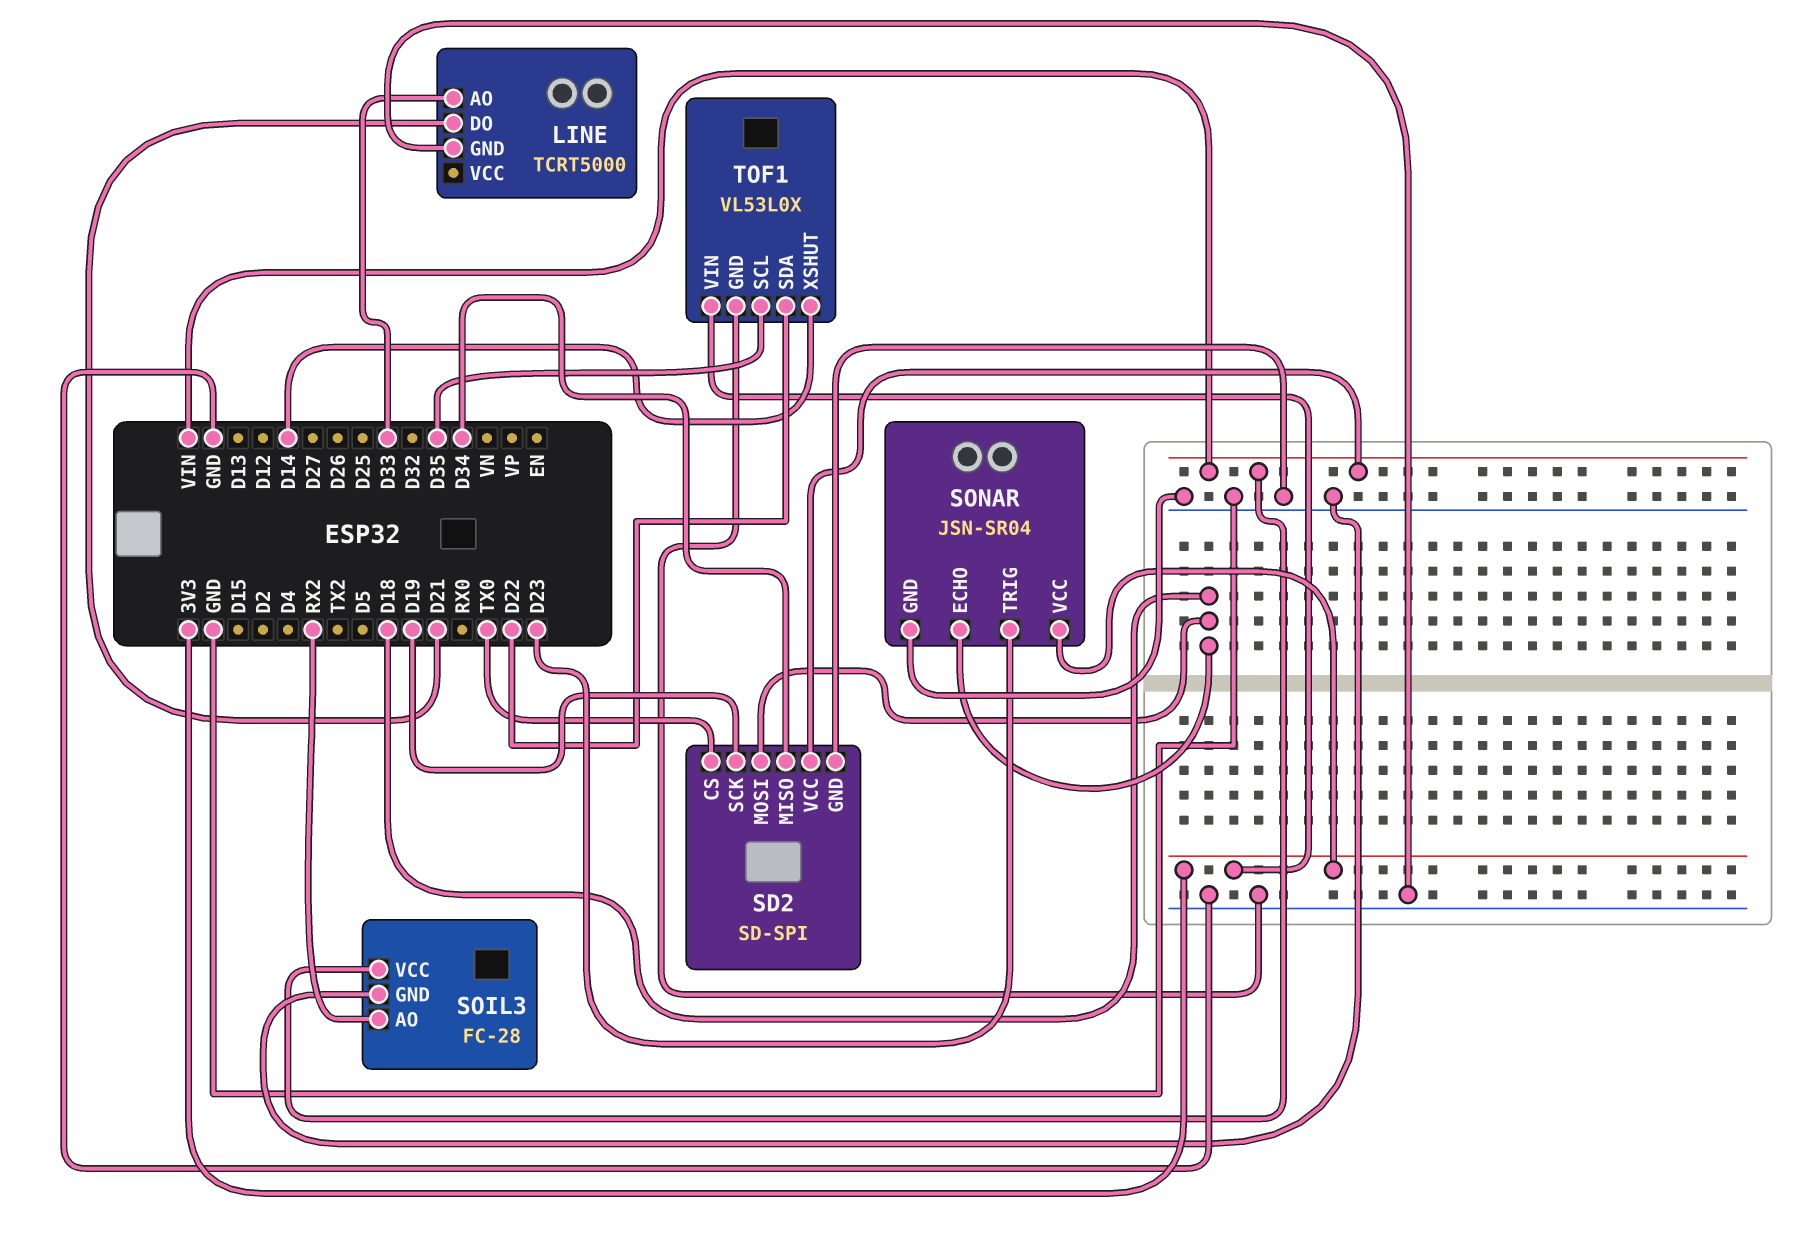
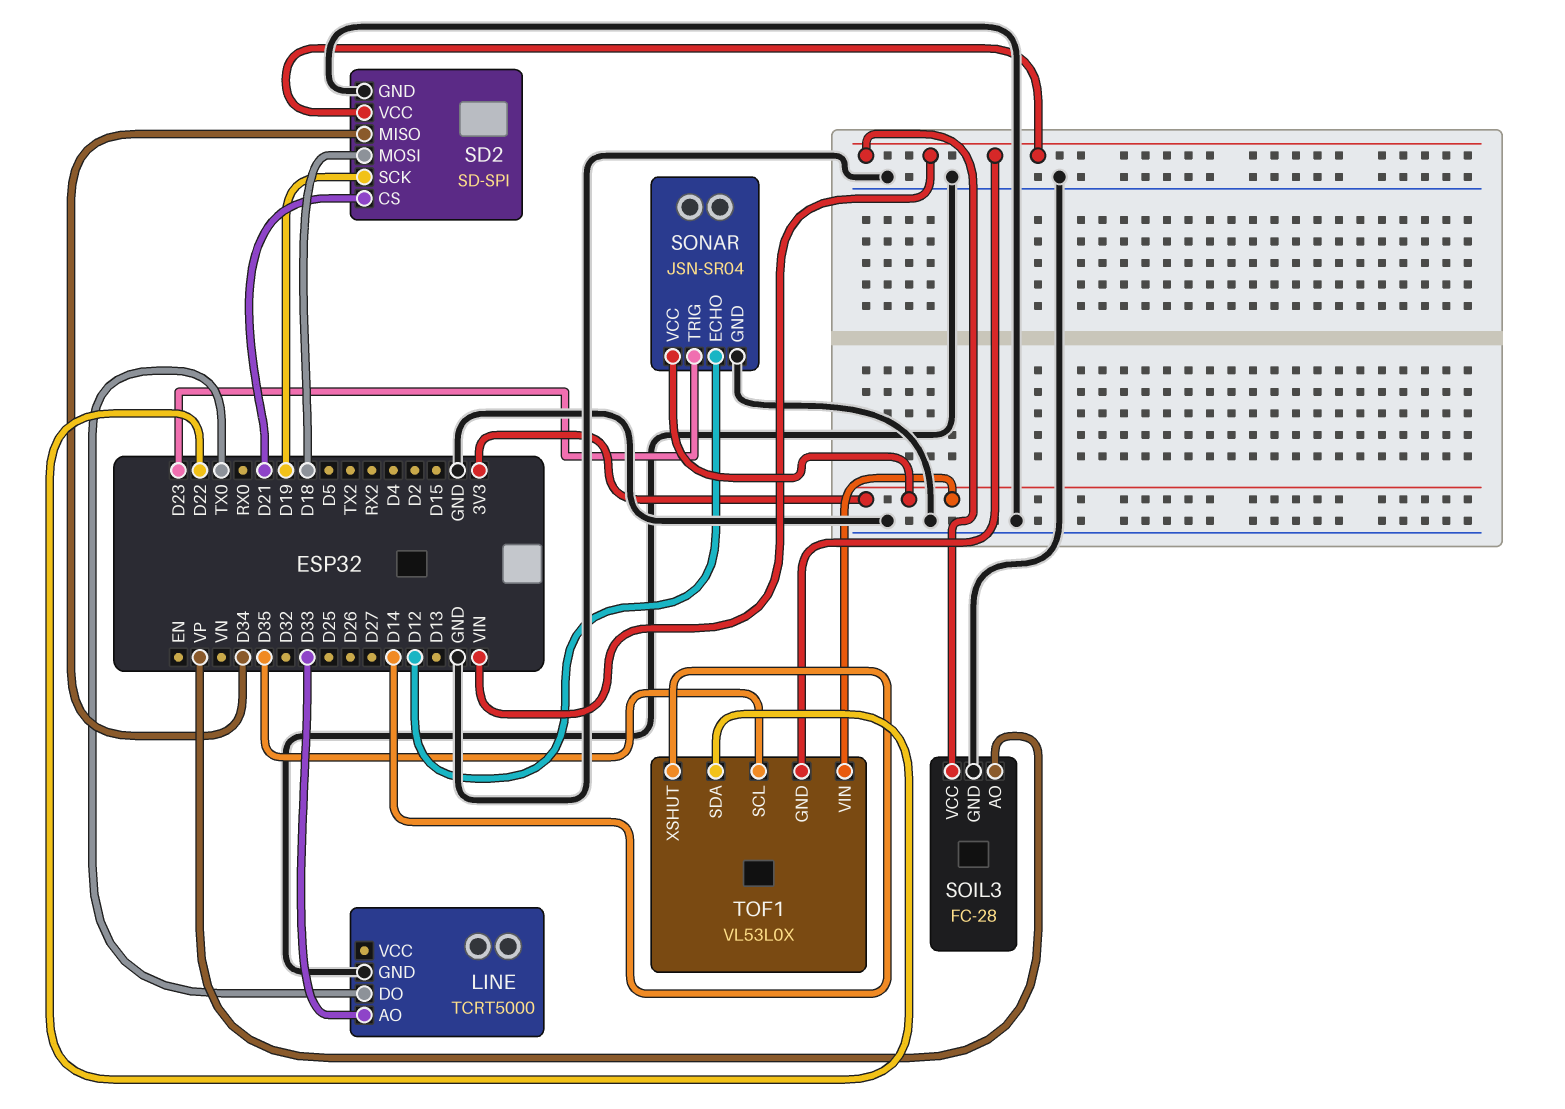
LINE pin DO: D21 -> TX0
SD2 pin CS: TX0 -> D21
SOIL3 pin AO: RX2 -> VP
SONAR pin ECHO: D18 -> D12
TOF1 pin GND: GND -> VIN

